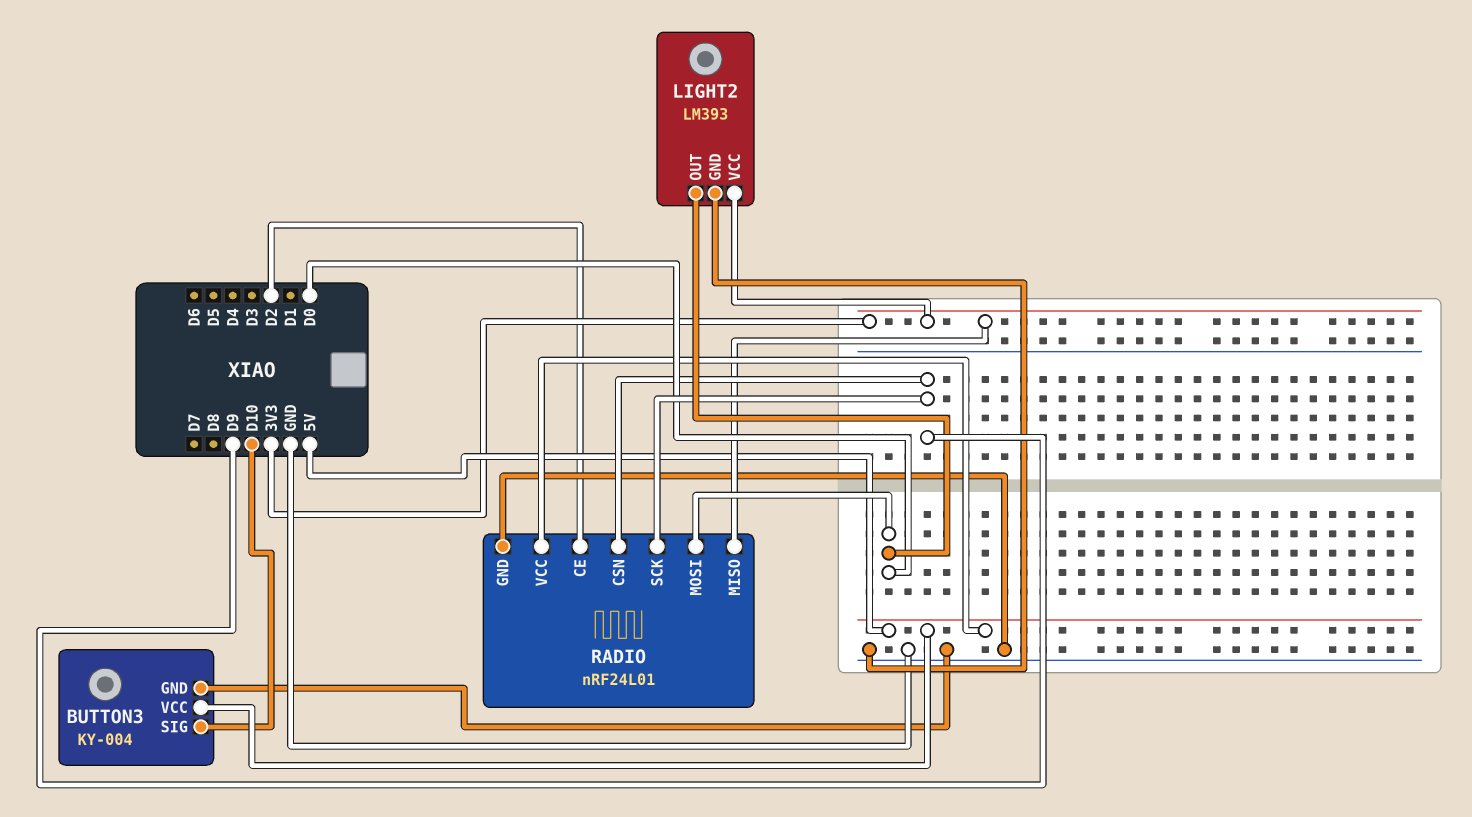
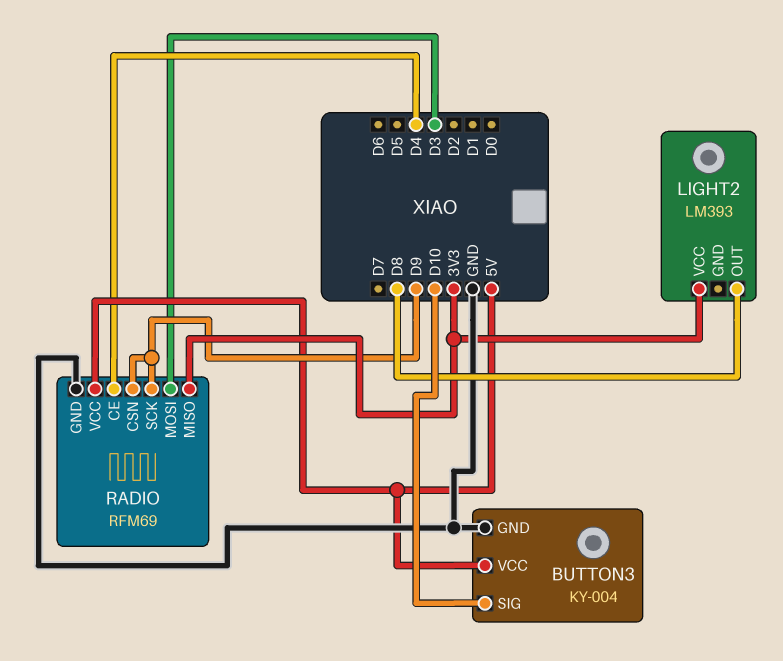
LIGHT2 pin GND: GND -> none
LIGHT2 pin OUT: D0 -> D8
RADIO: nRF24L01 -> RFM69
RADIO pin CE: D2 -> D4
RADIO pin MOSI: D0 -> D3

